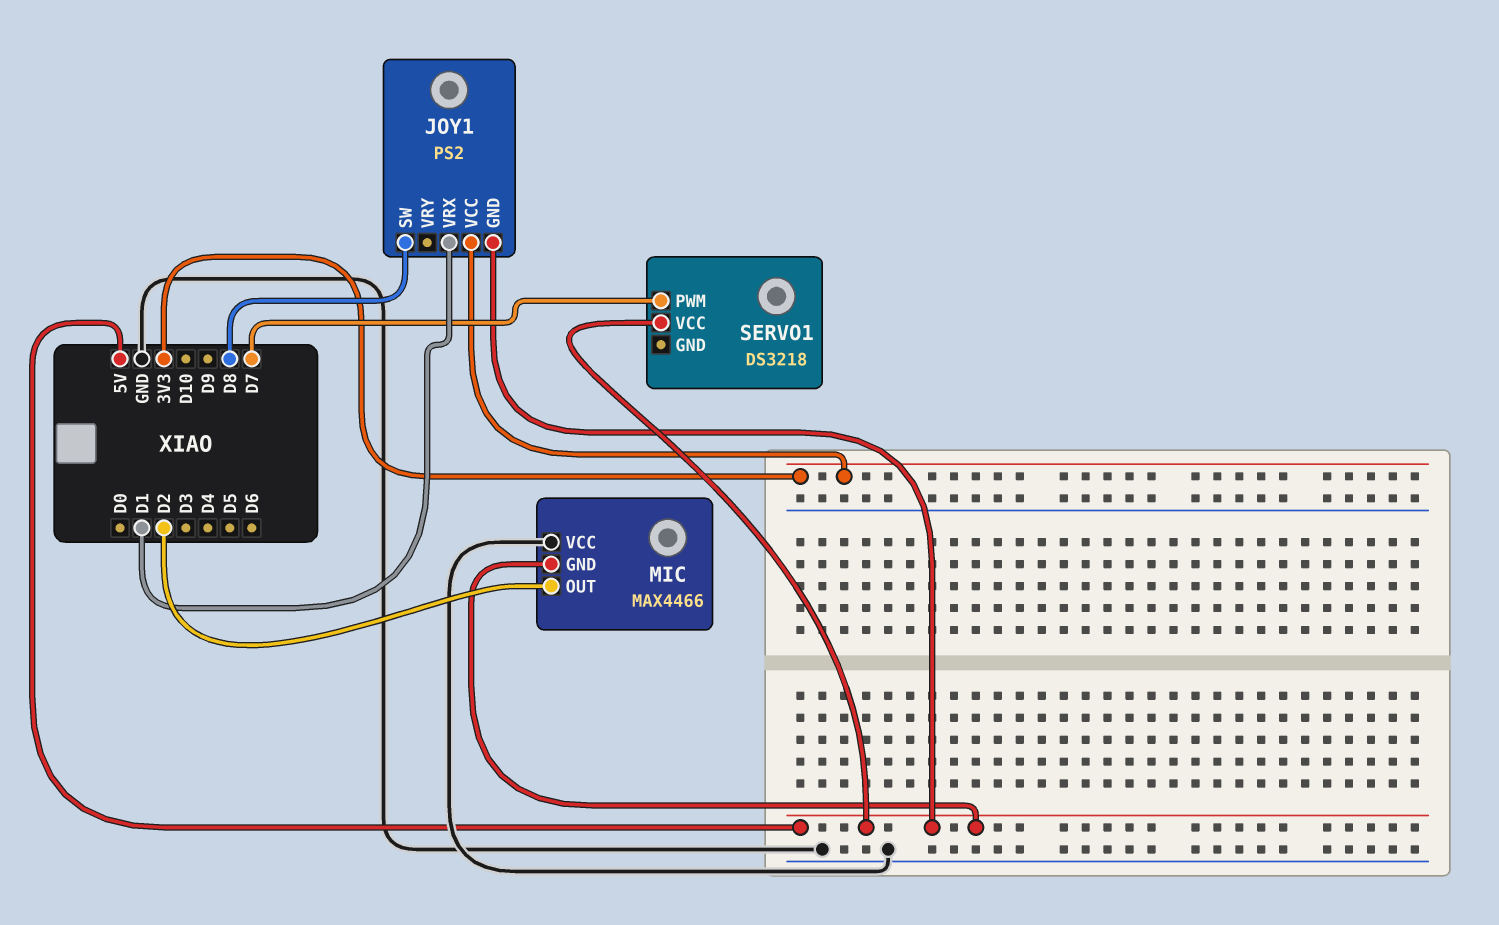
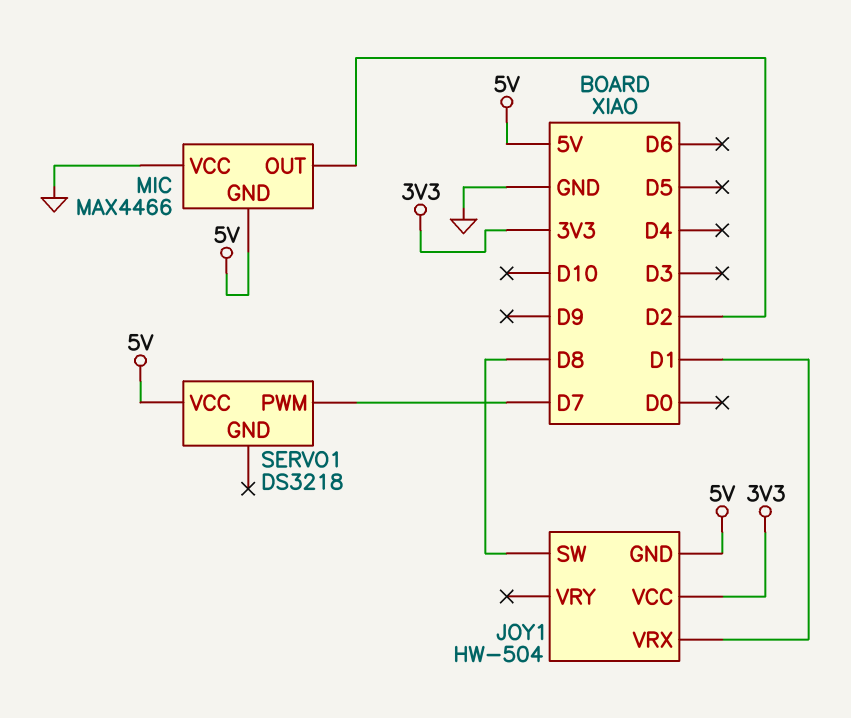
JOY1: PS2 -> HW-504

